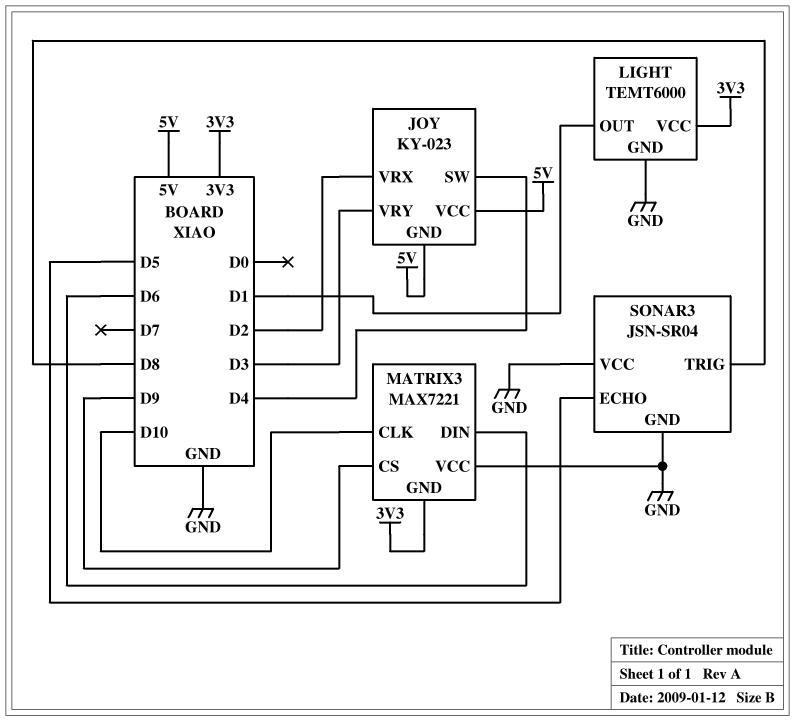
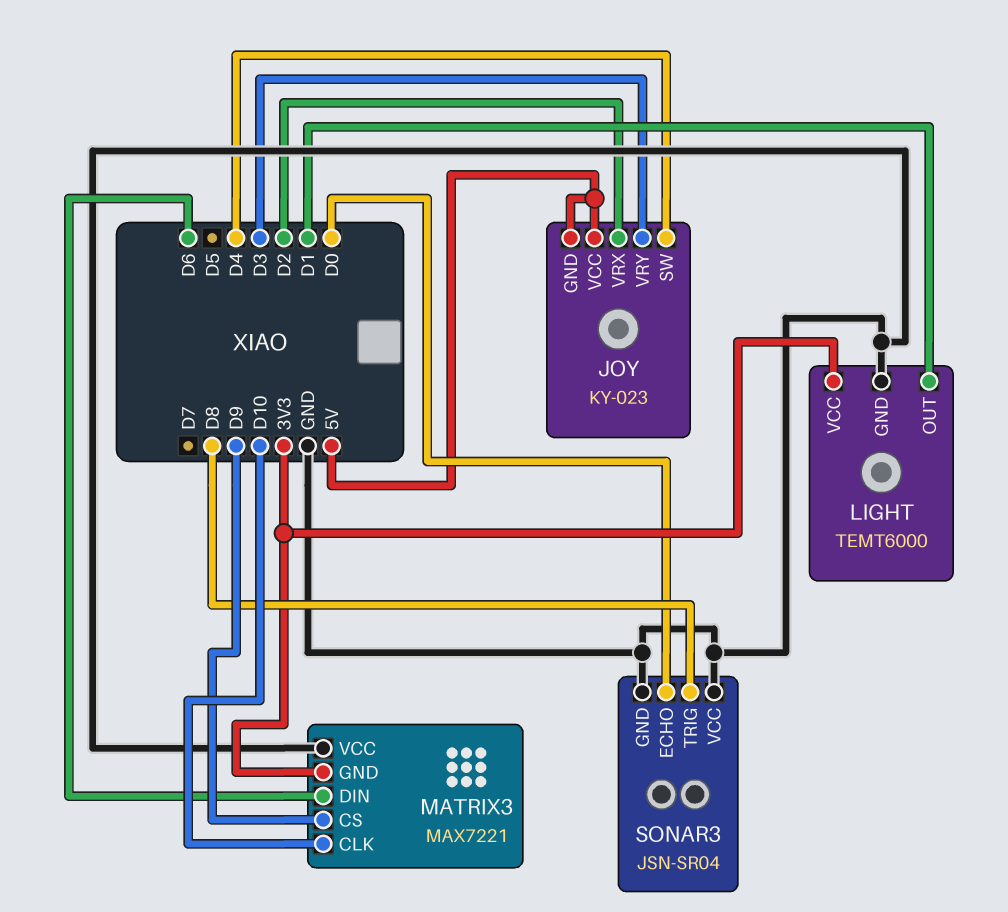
SONAR3 pin ECHO: D5 -> D0

